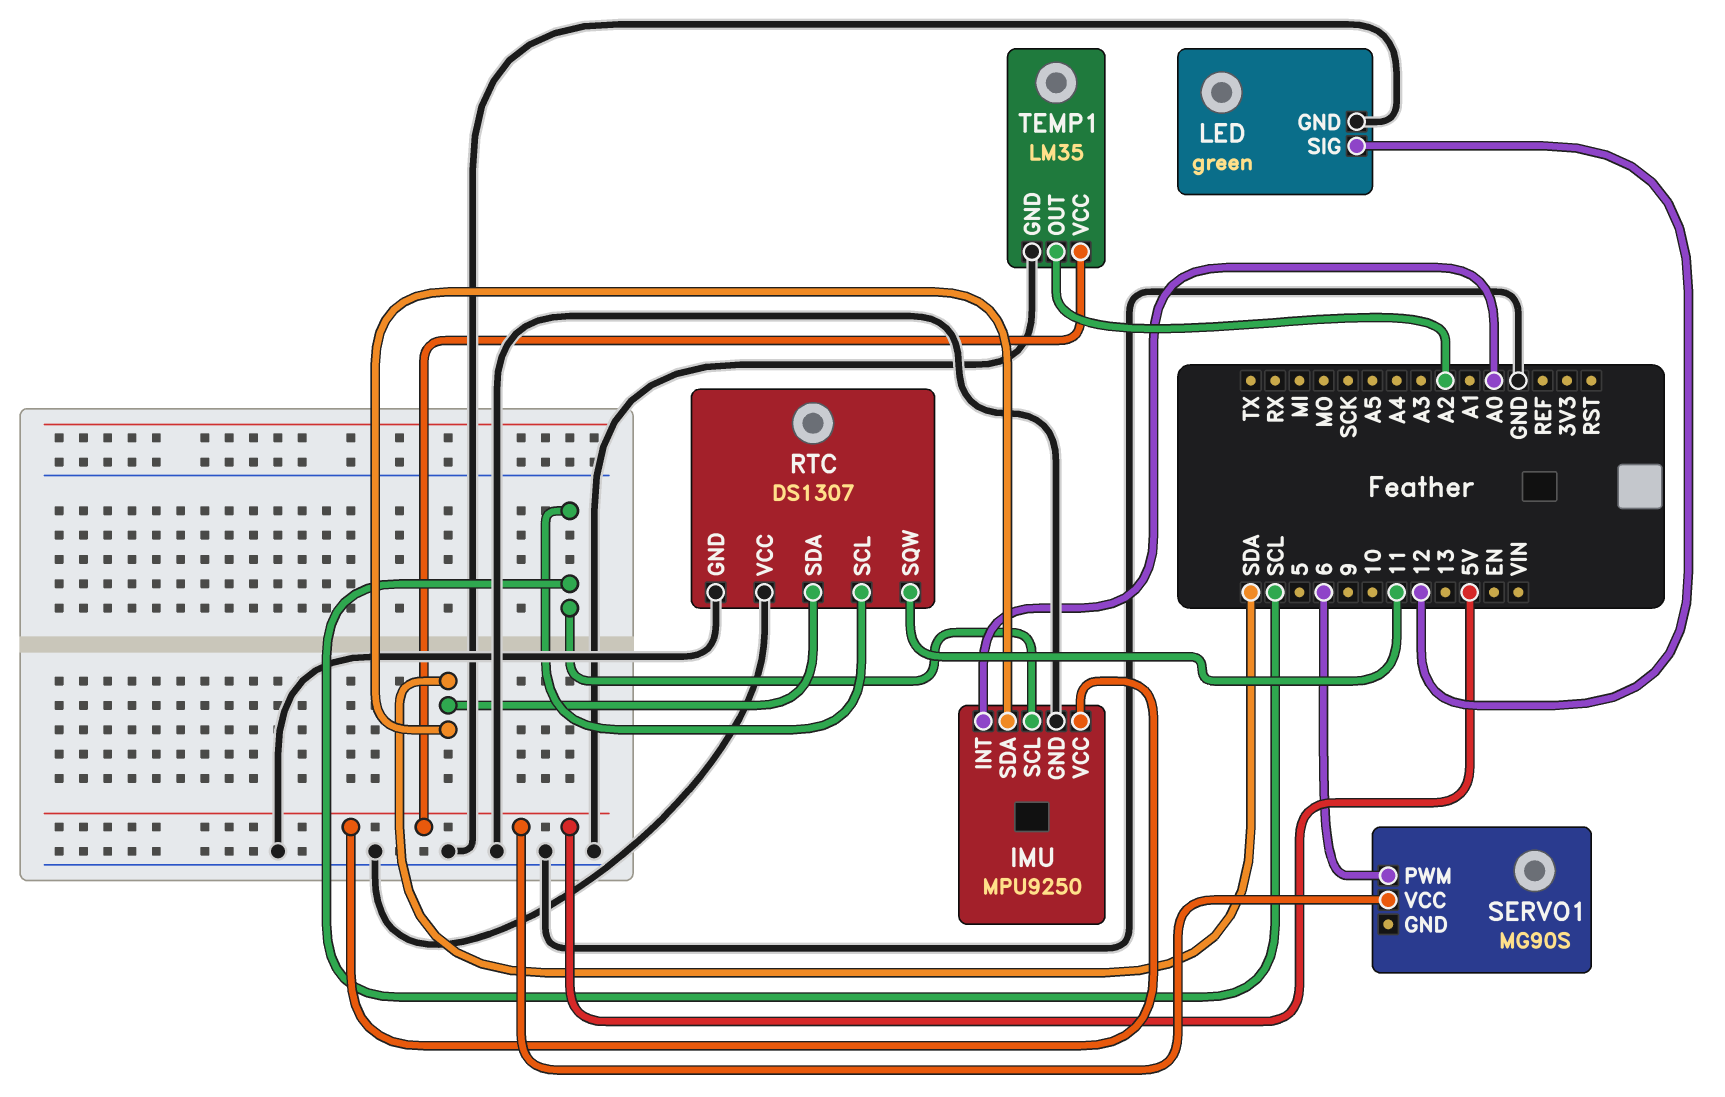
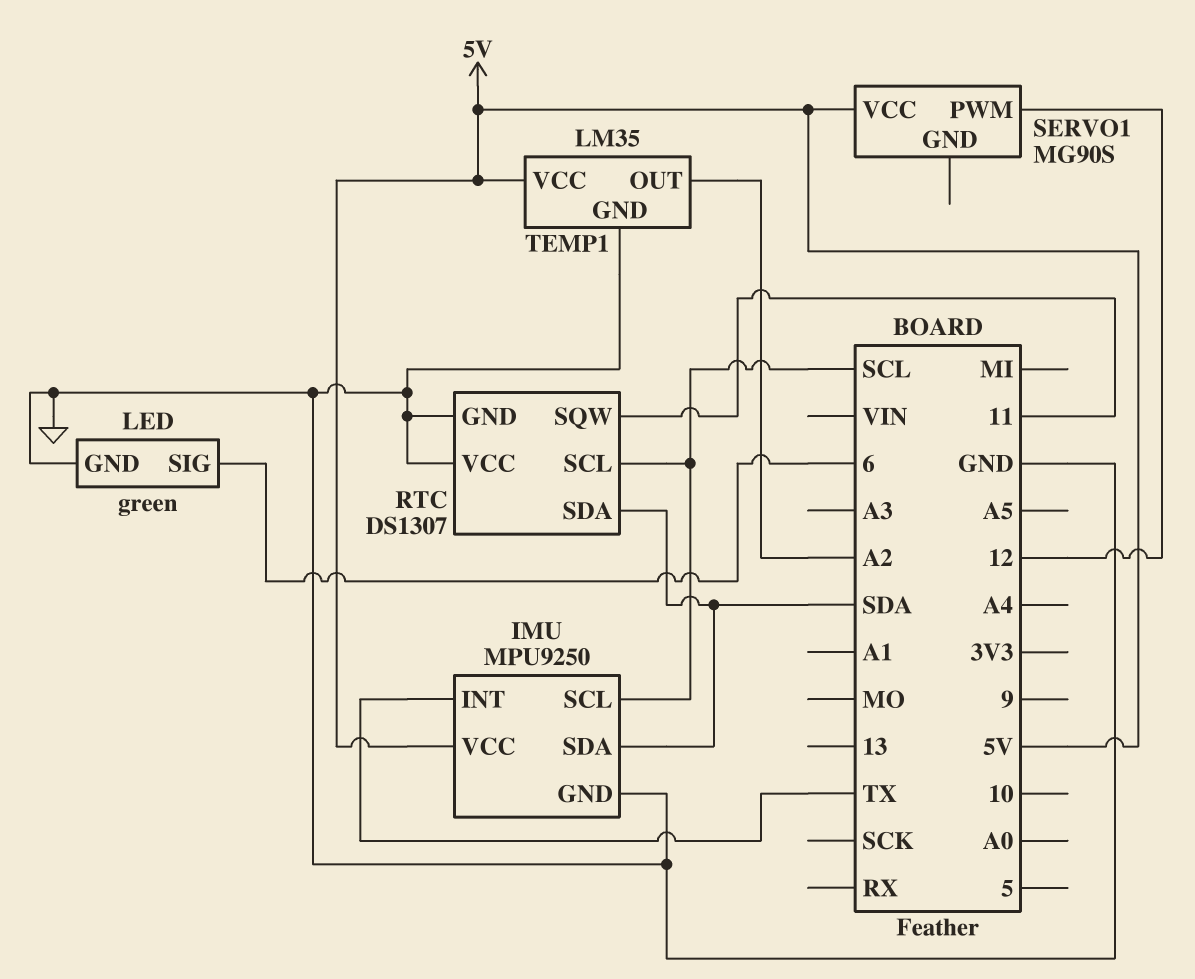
IMU pin INT: A0 -> TX
LED pin SIG: 12 -> 6
SERVO1 pin PWM: 6 -> 12

